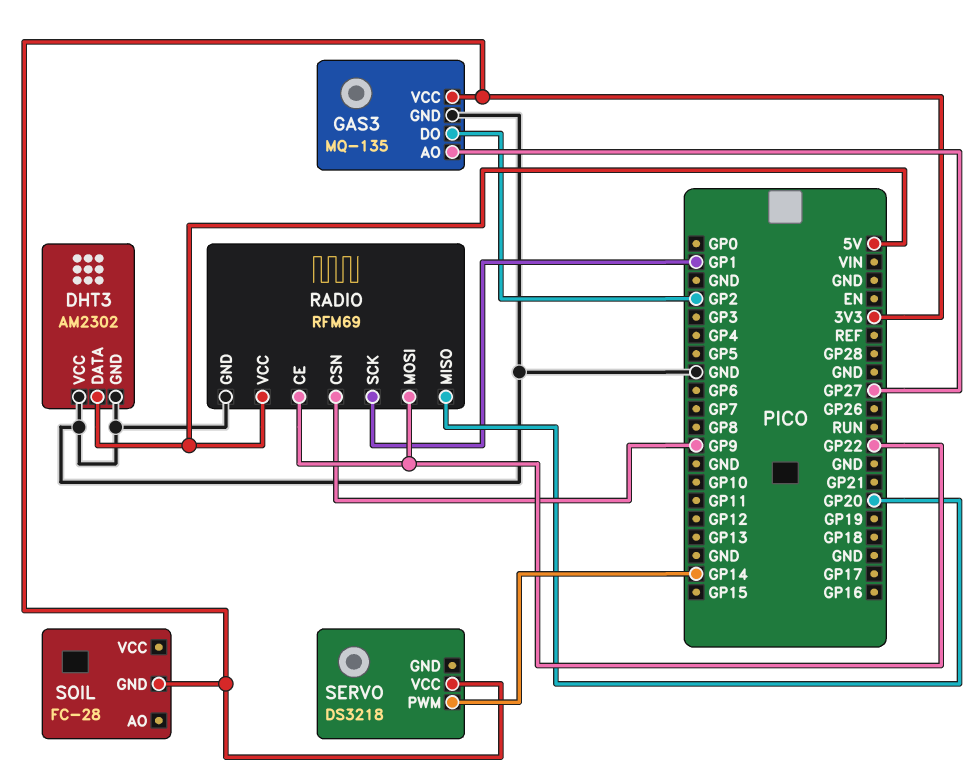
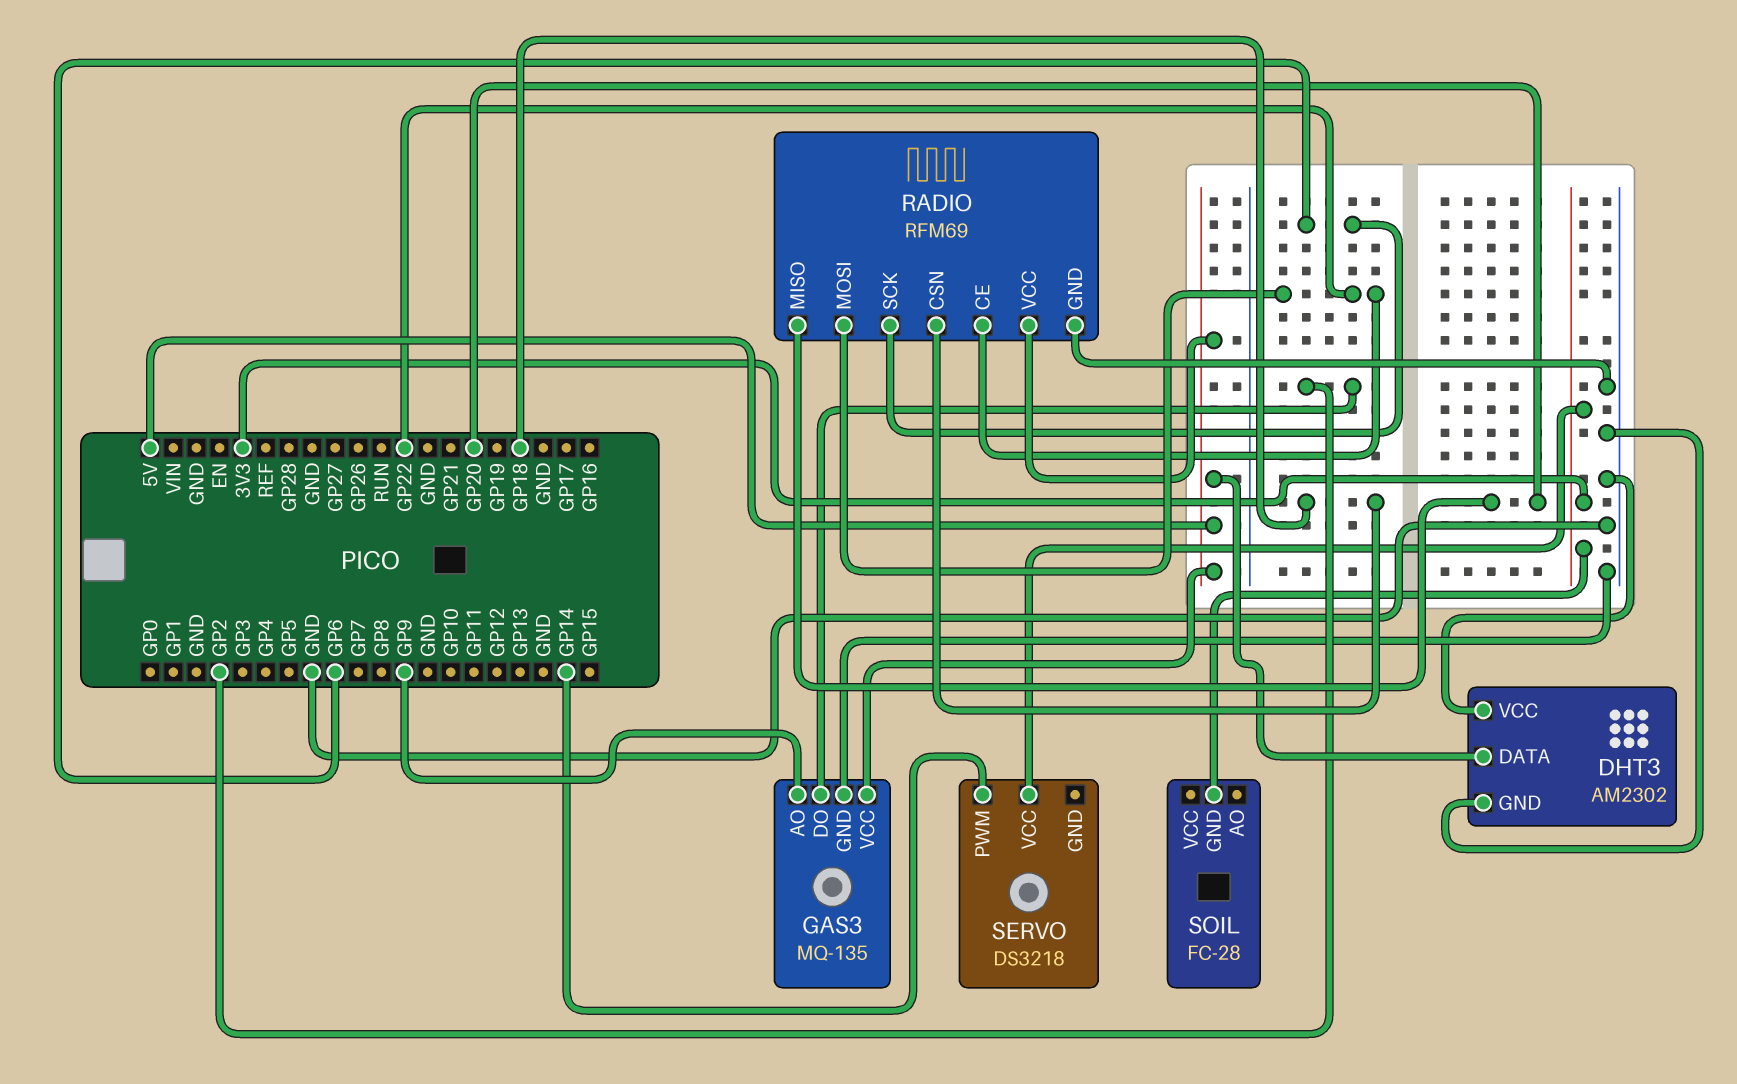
GAS3 pin AO: GP27 -> GP9
GAS3 pin VCC: 3V3 -> 5V
RADIO pin CSN: GP9 -> GP18
RADIO pin SCK: GP1 -> GP6

